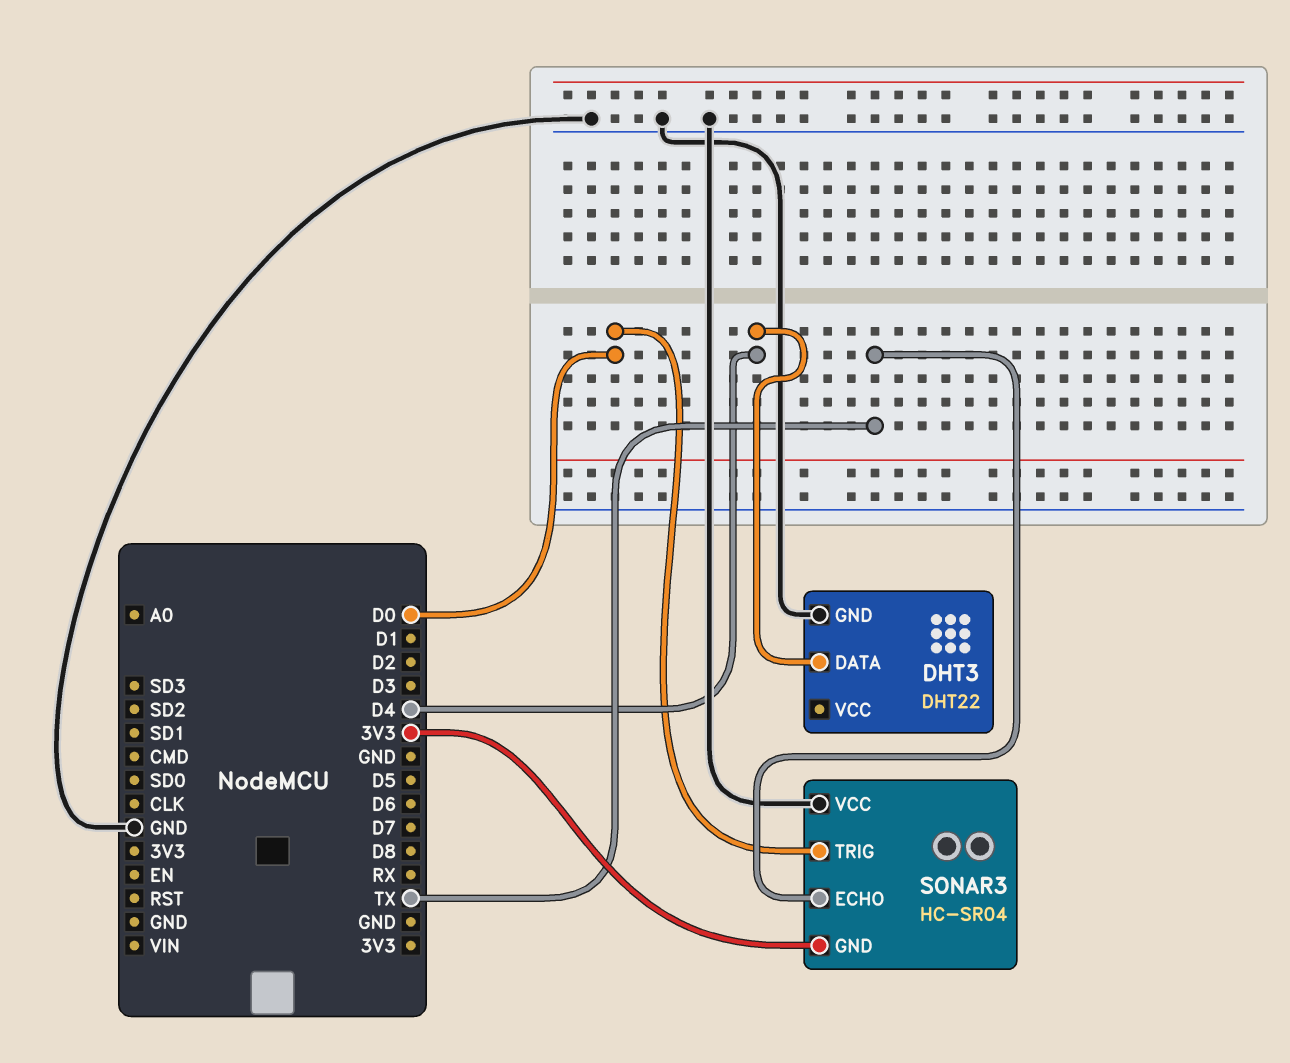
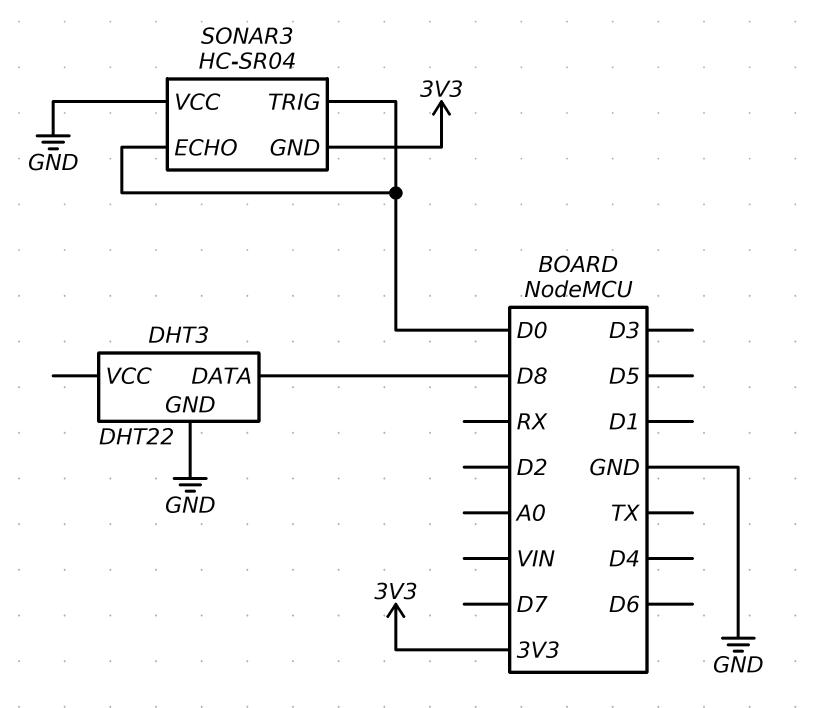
DHT3 pin DATA: D4 -> D8
SONAR3 pin ECHO: TX -> D0

